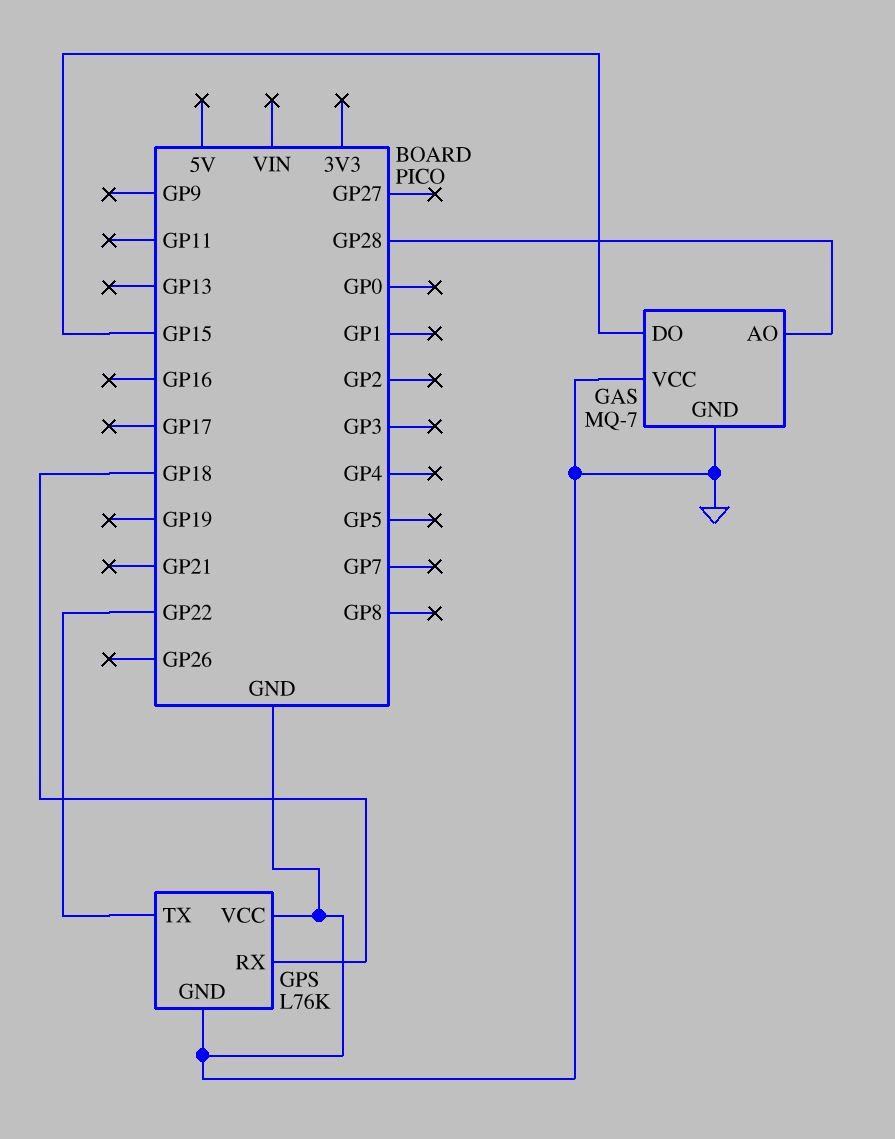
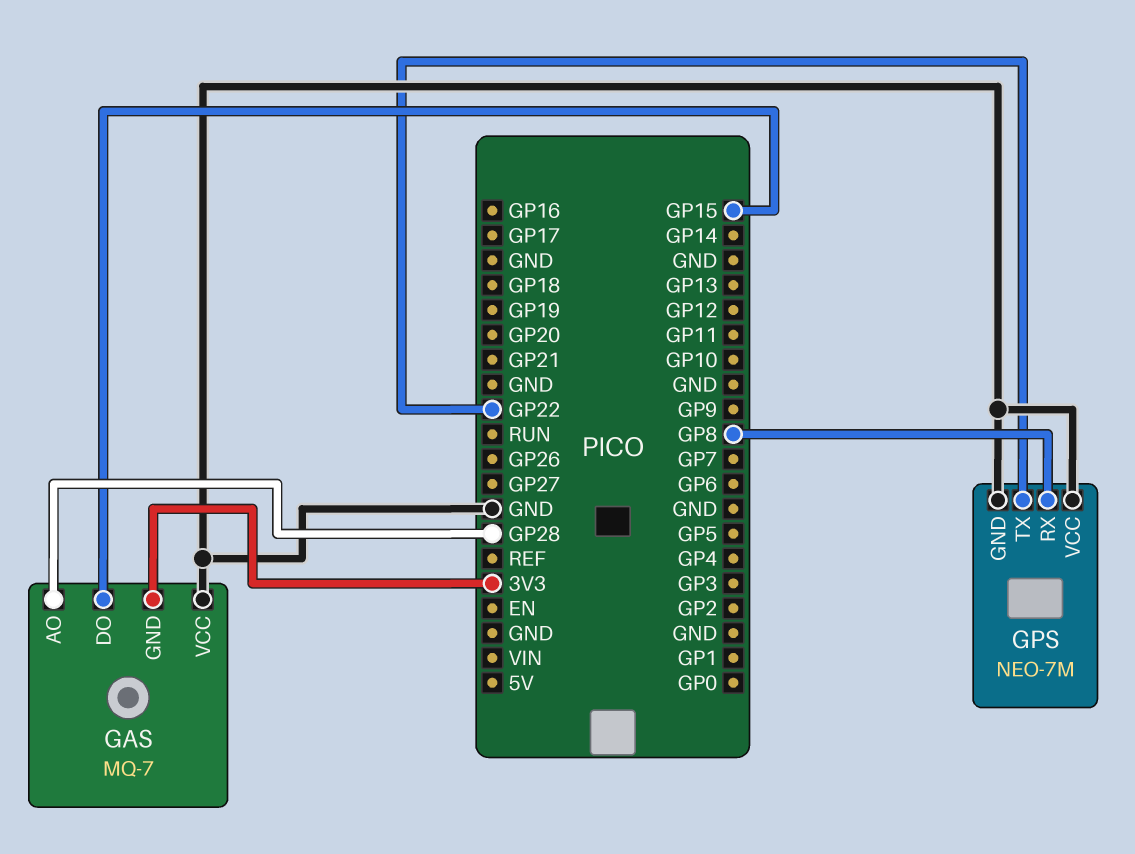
GAS pin GND: GND -> 3V3
GPS: L76K -> NEO-7M
GPS pin RX: GP18 -> GP8

